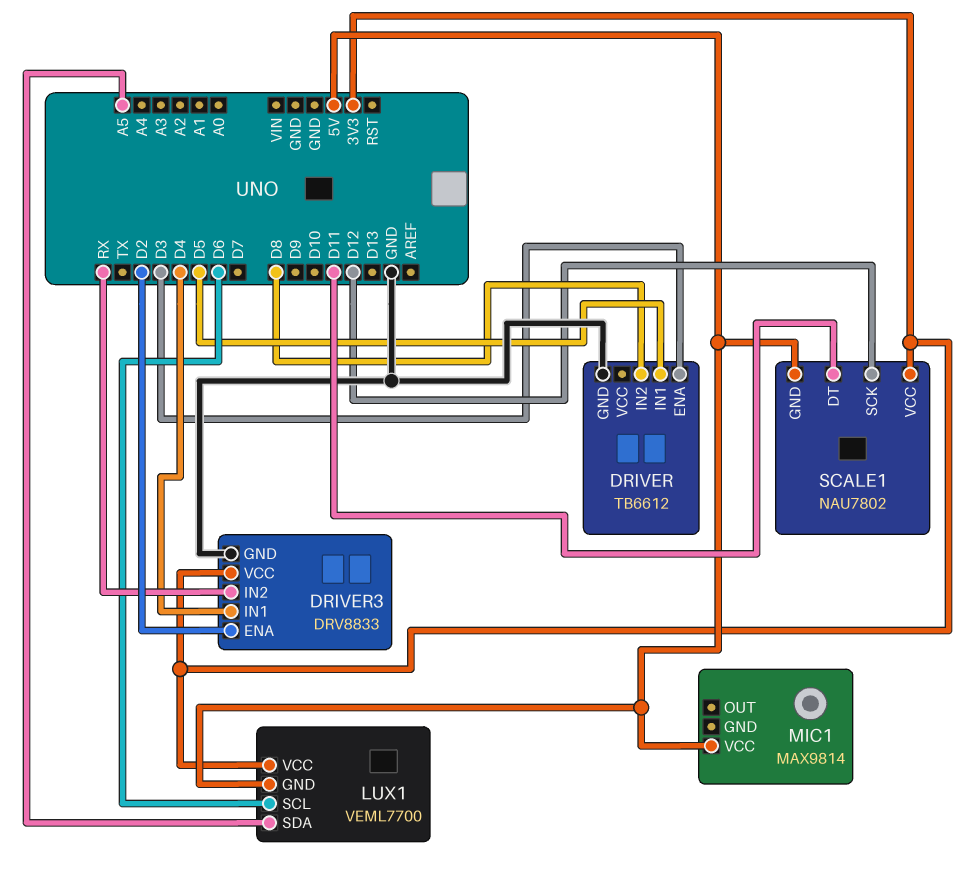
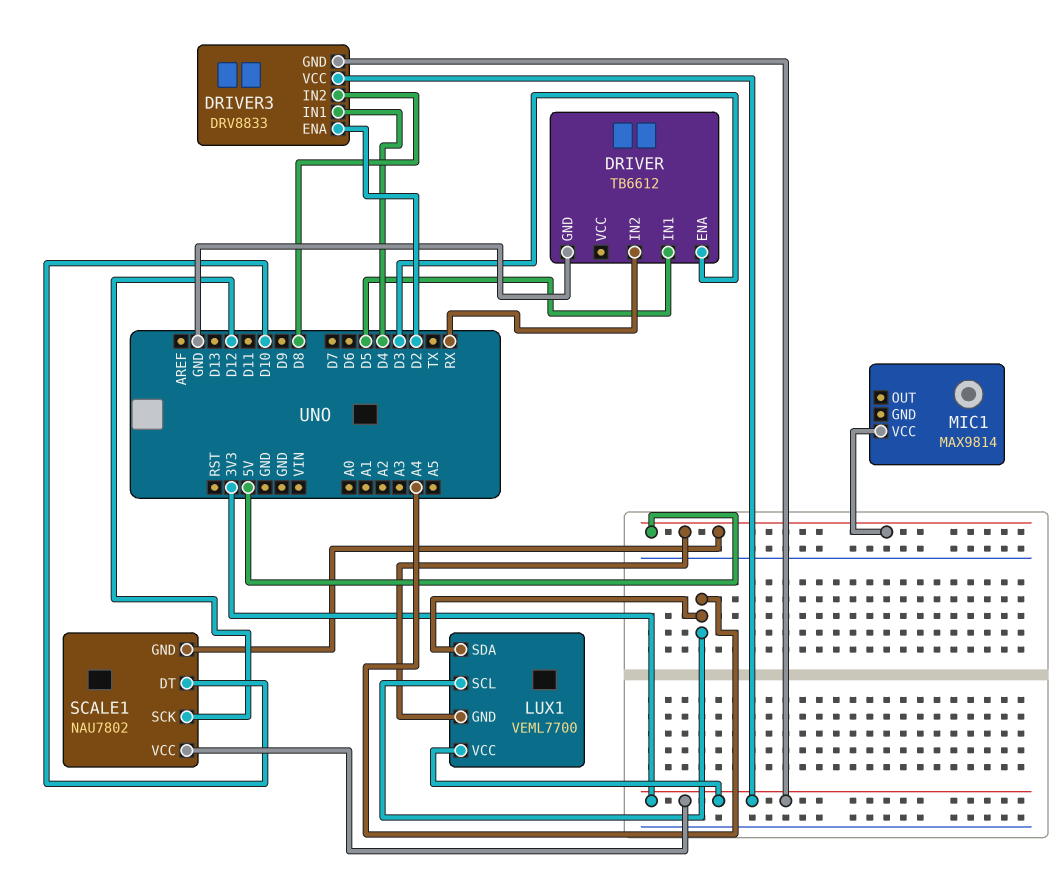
DRIVER pin IN2: D8 -> RX
DRIVER3 pin GND: GND -> 3V3
DRIVER3 pin IN2: RX -> D8
LUX1 pin SCL: D6 -> A4
LUX1 pin SDA: A5 -> A4
SCALE1 pin DT: D11 -> D10

